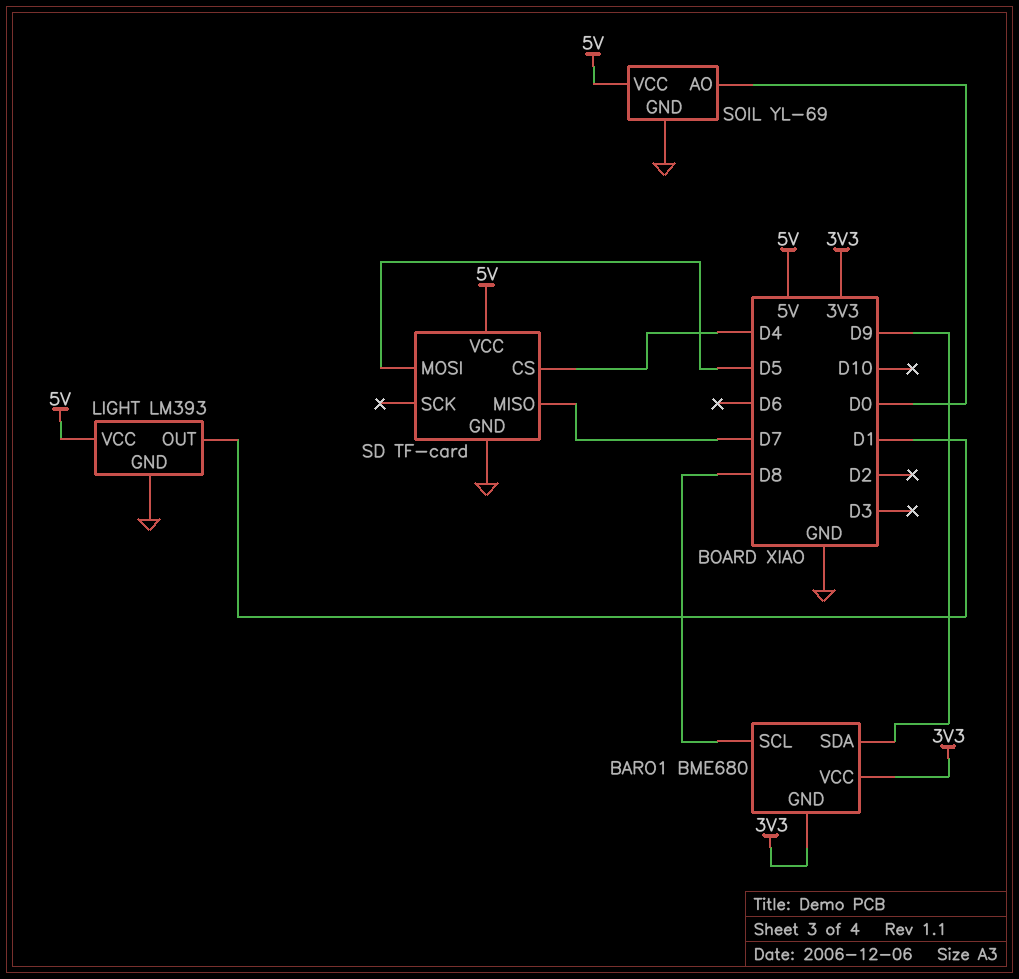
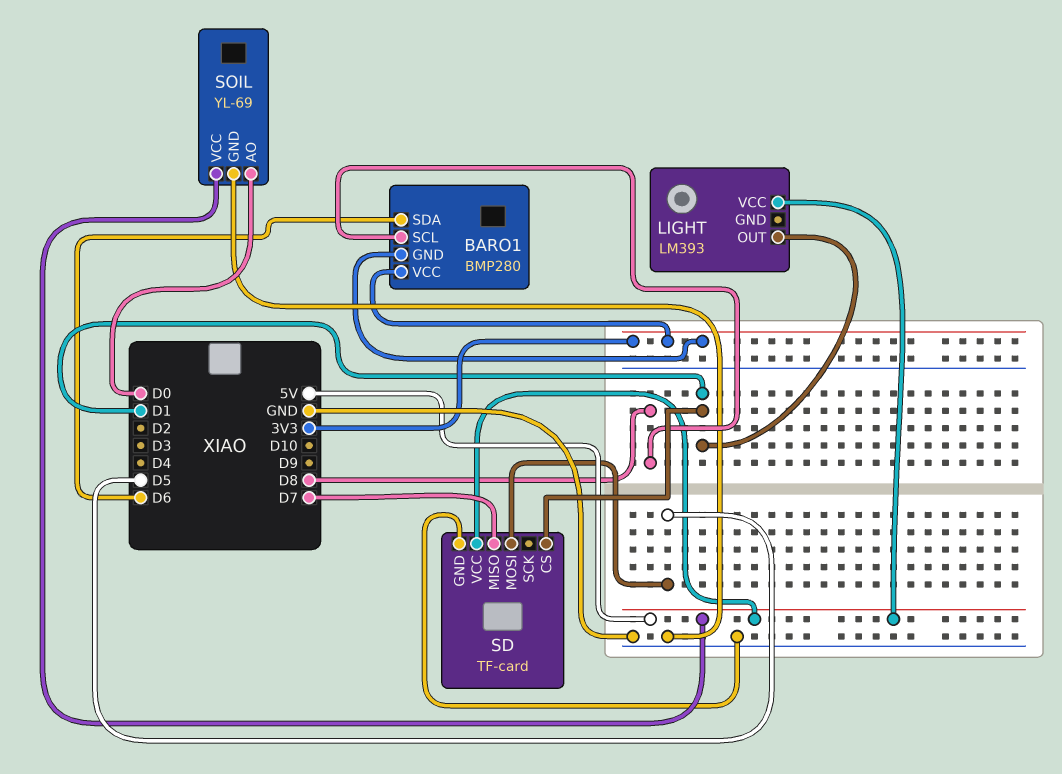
BARO1: BME680 -> BMP280
BARO1 pin SDA: D9 -> D6
LIGHT pin GND: GND -> none
SD pin CS: D4 -> D1

